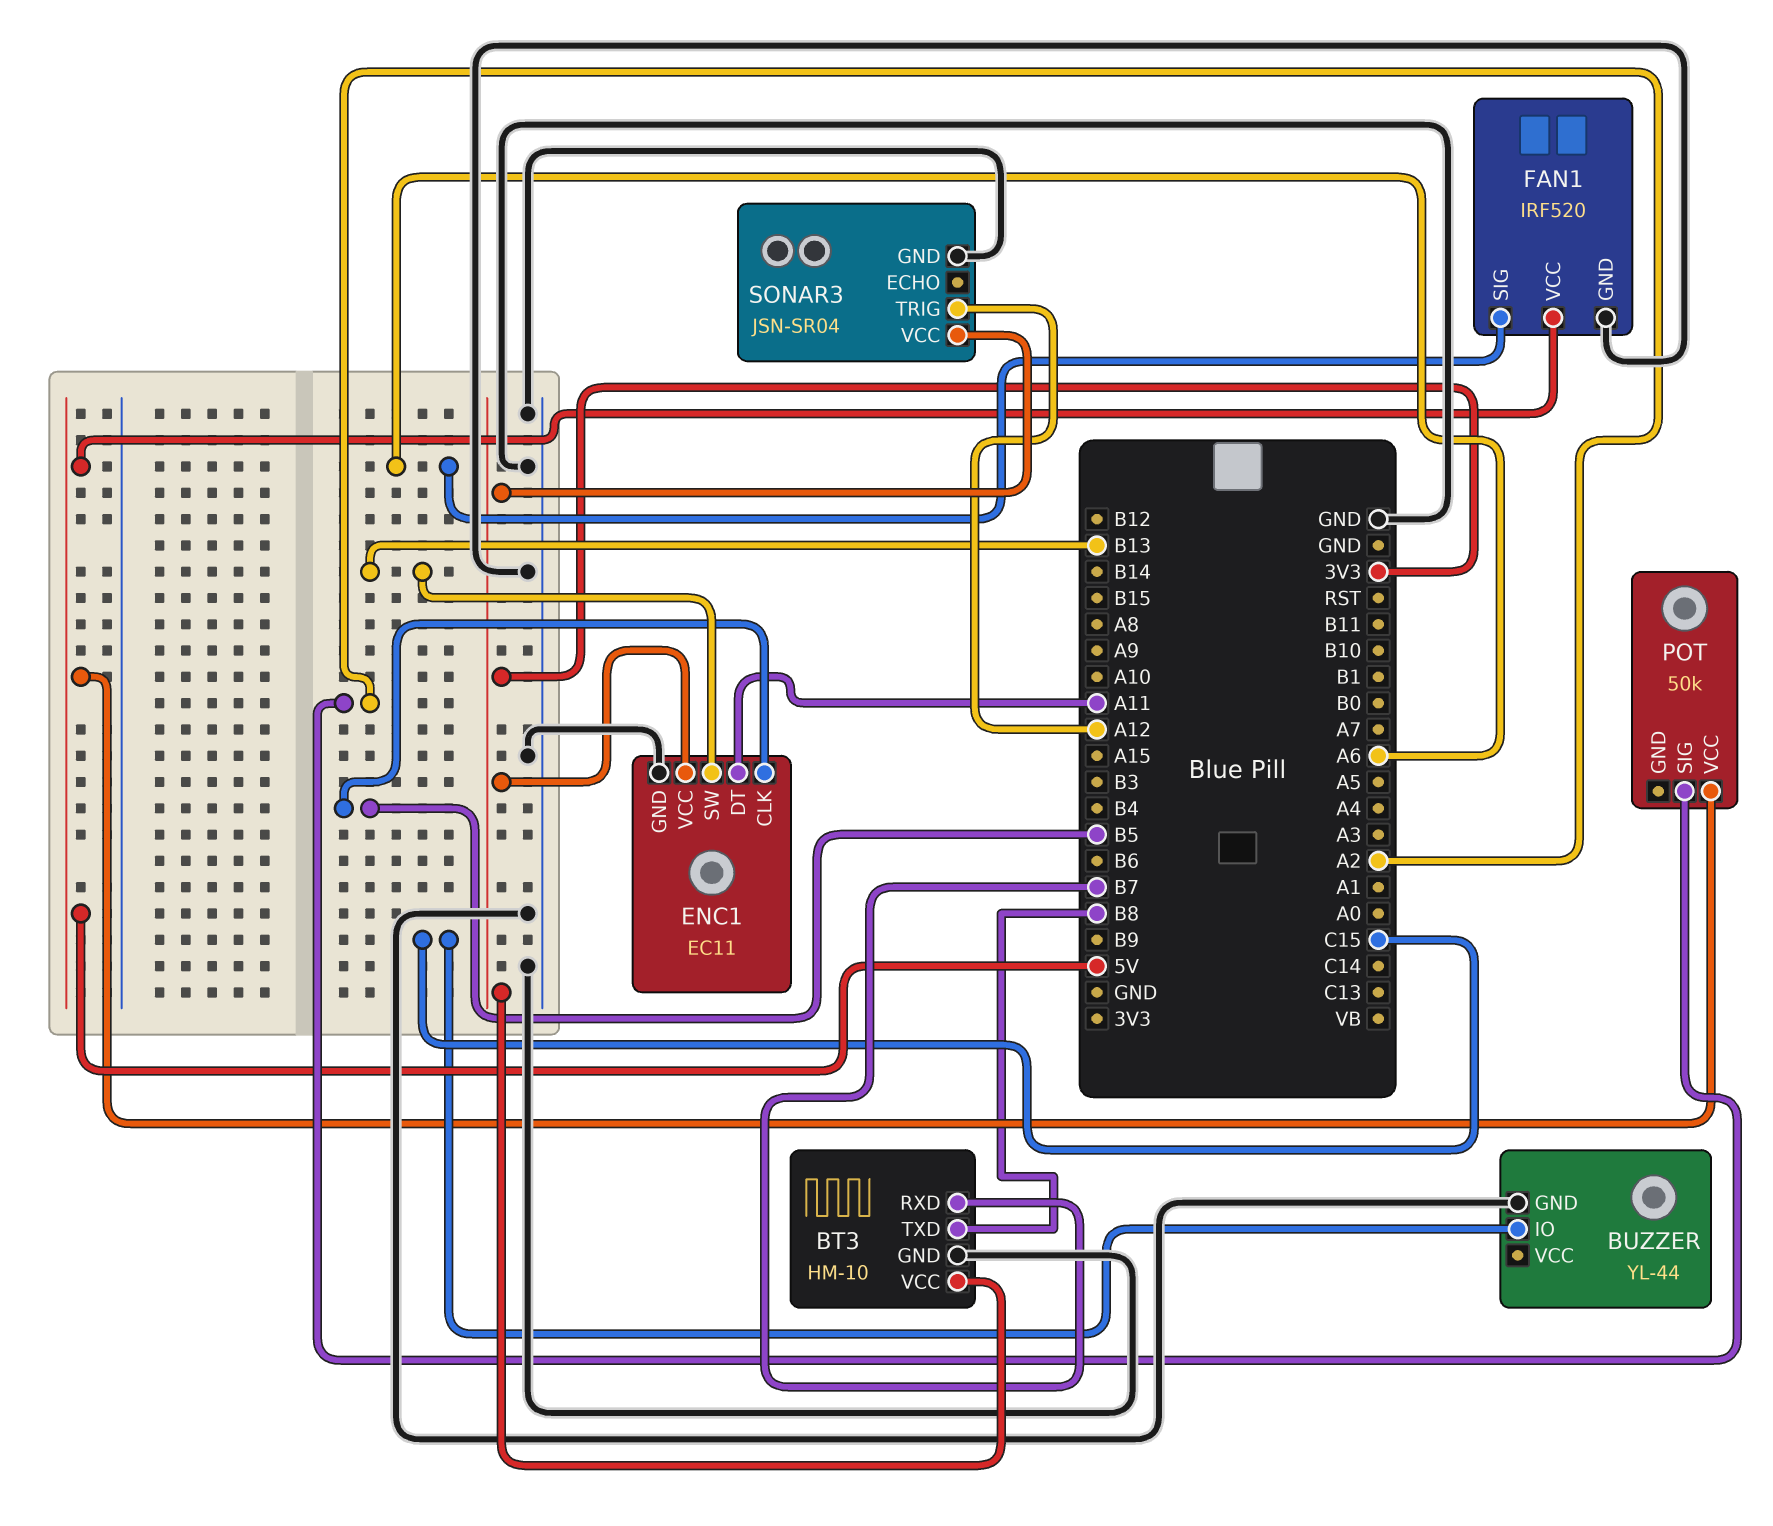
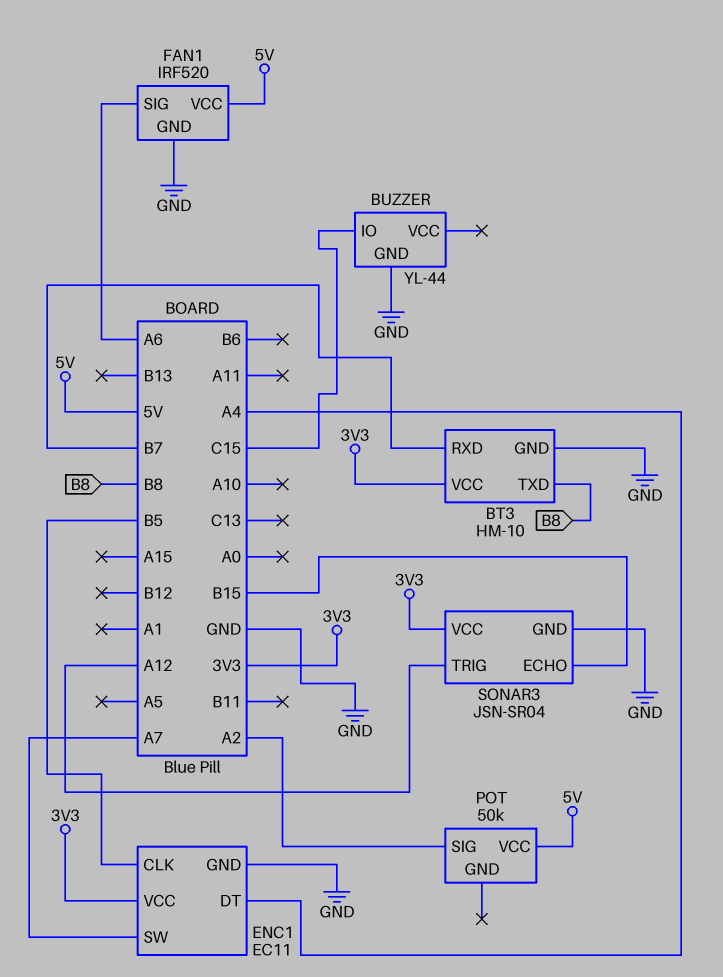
ENC1 pin DT: A11 -> A4
ENC1 pin SW: B13 -> A7
SONAR3 pin ECHO: none -> B15

